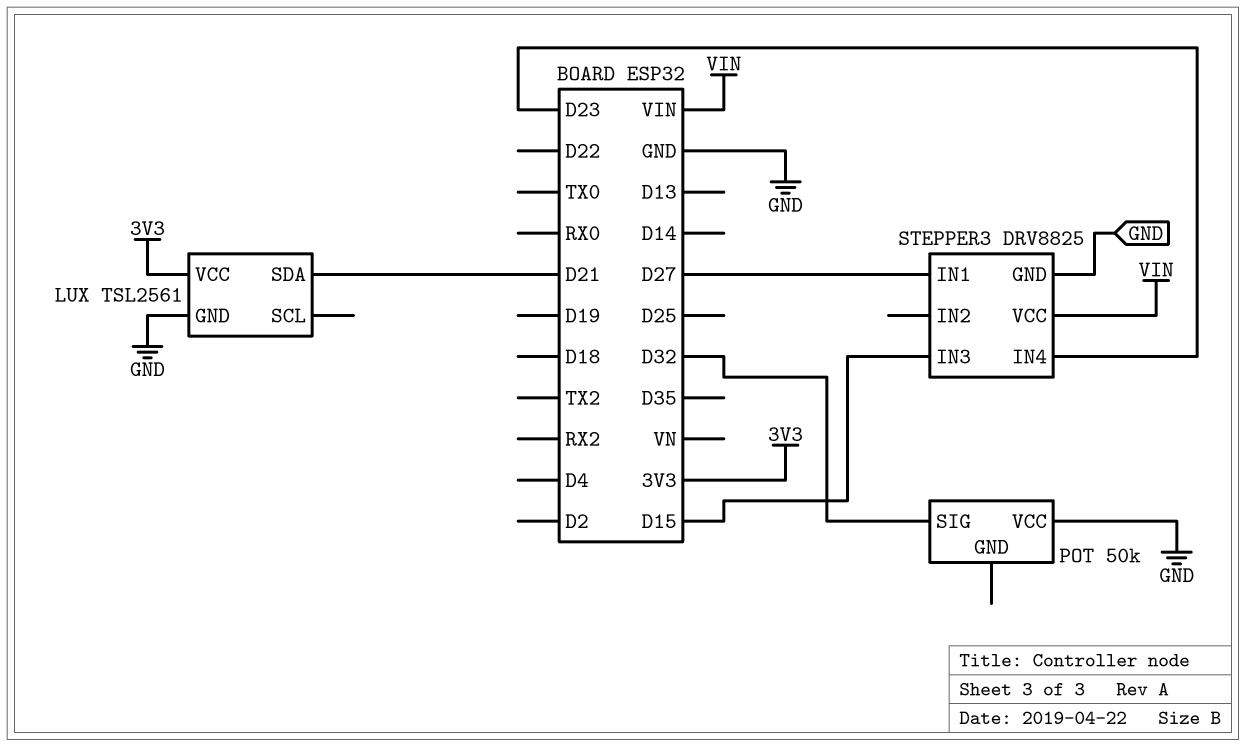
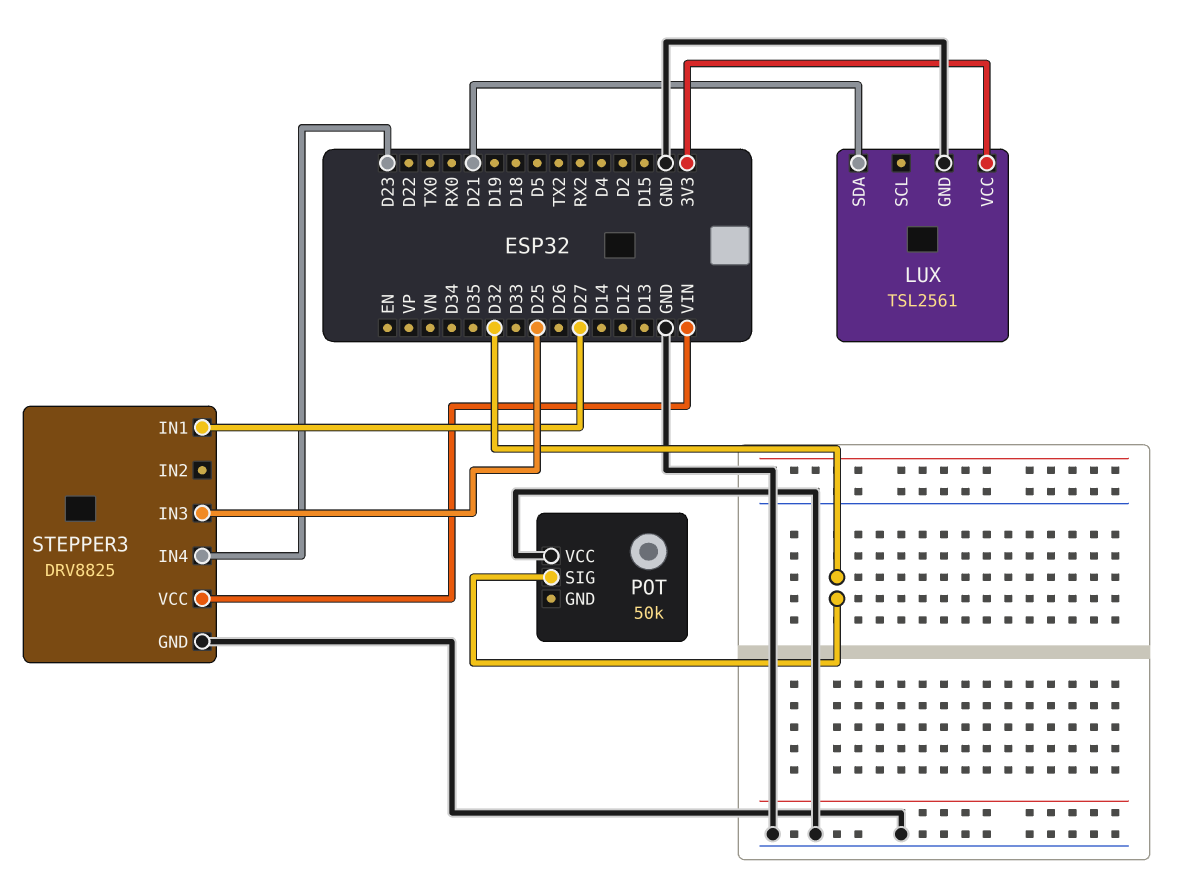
STEPPER3 pin IN3: D15 -> D25

